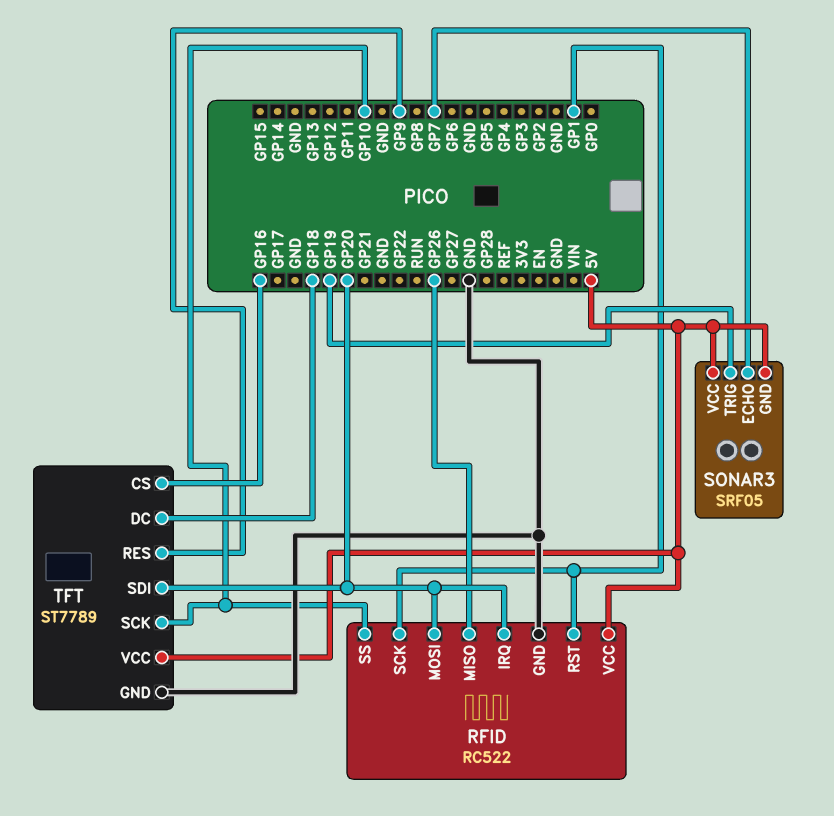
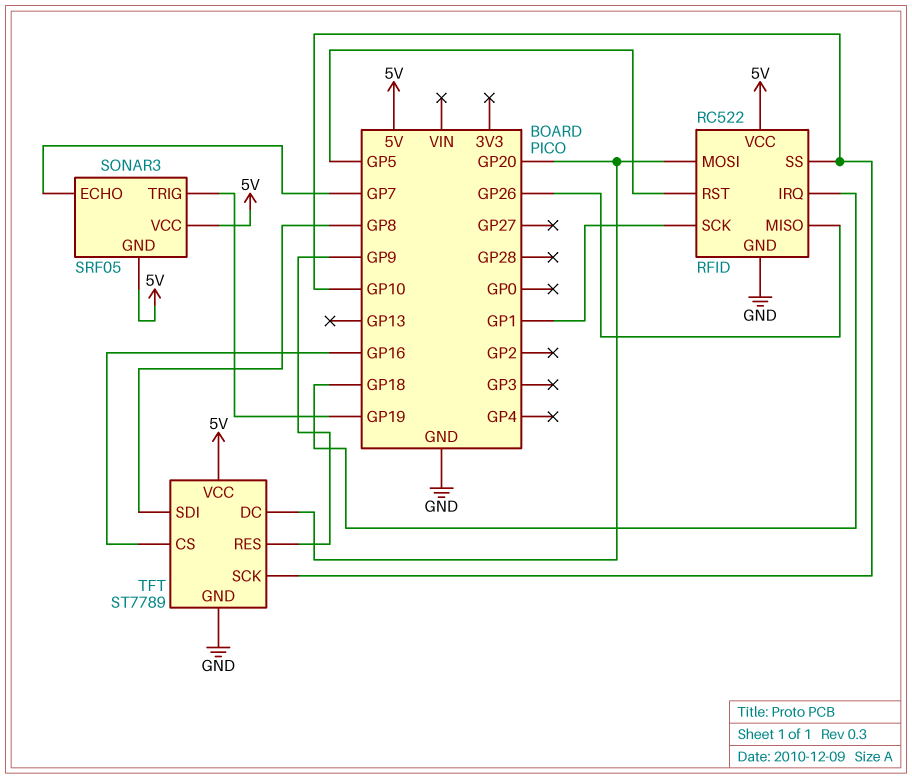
RFID pin IRQ: GP20 -> GP18
RFID pin RST: GP1 -> GP5
TFT pin DC: GP18 -> GP20
TFT pin SDI: GP20 -> GP8

